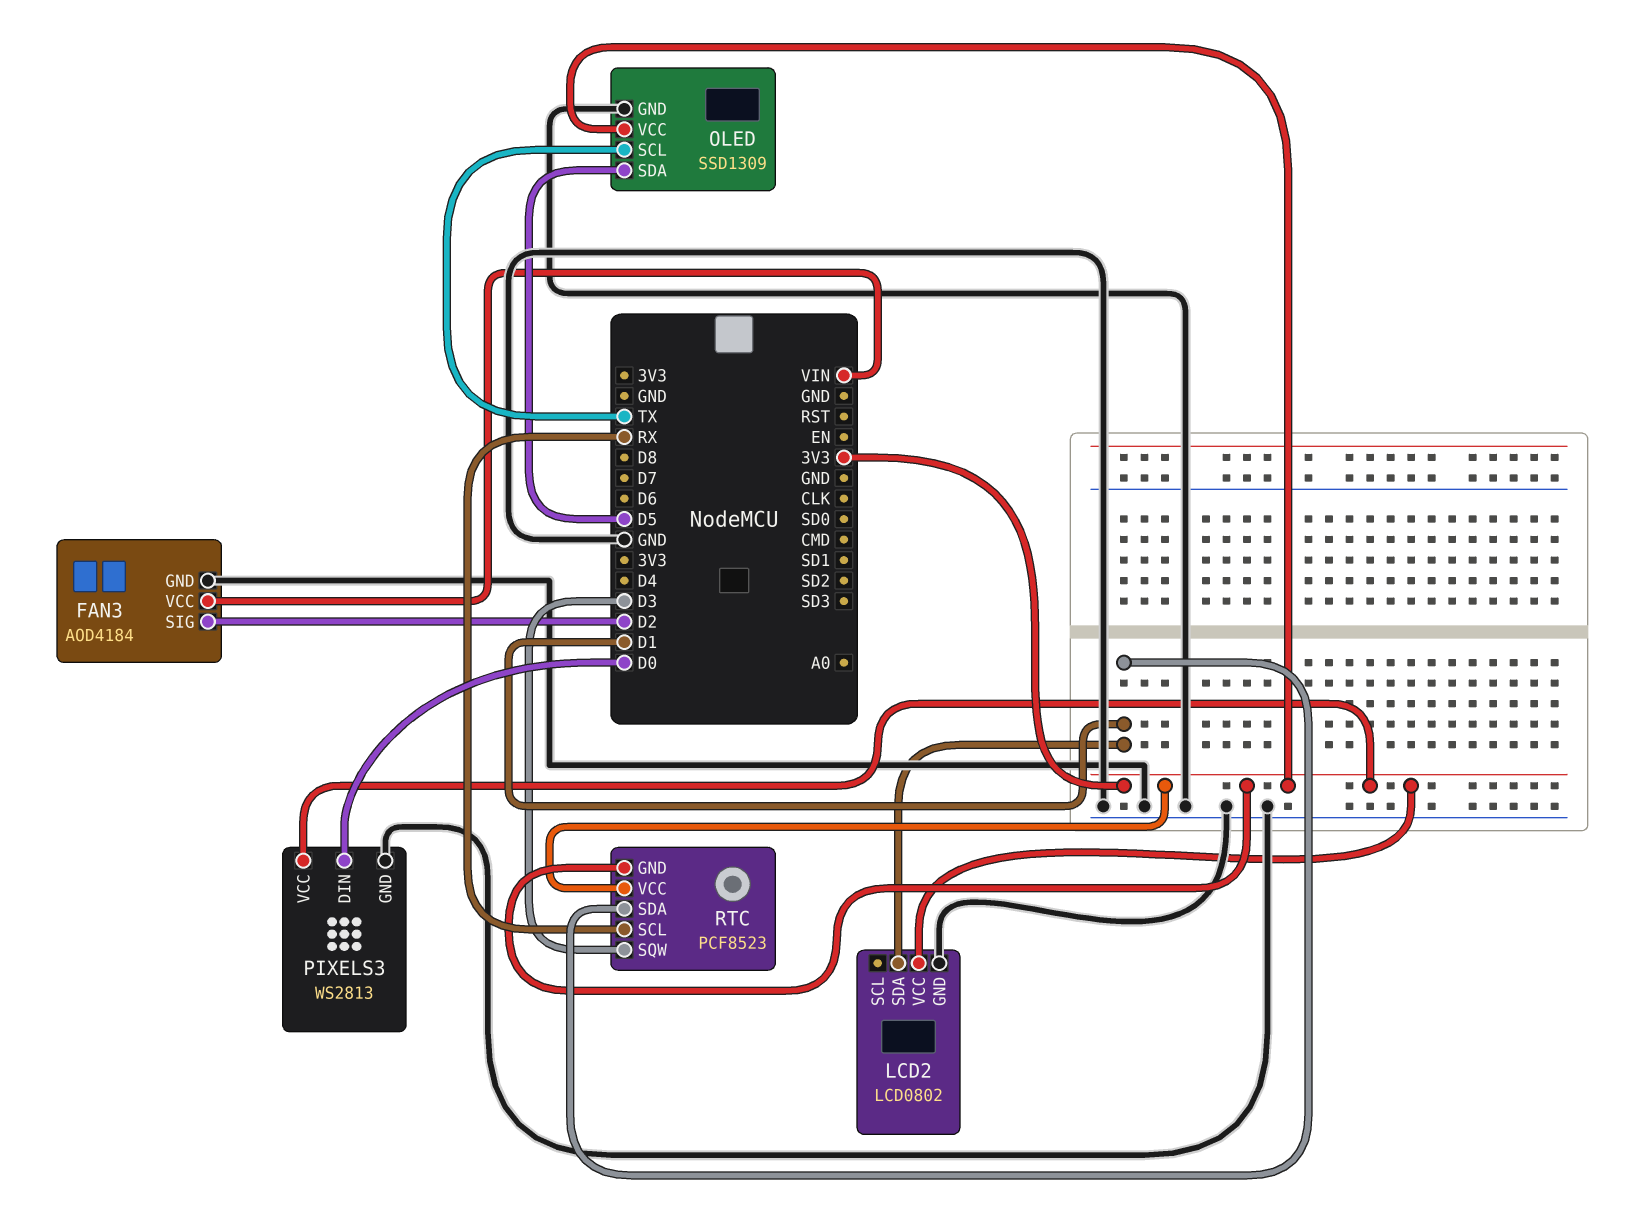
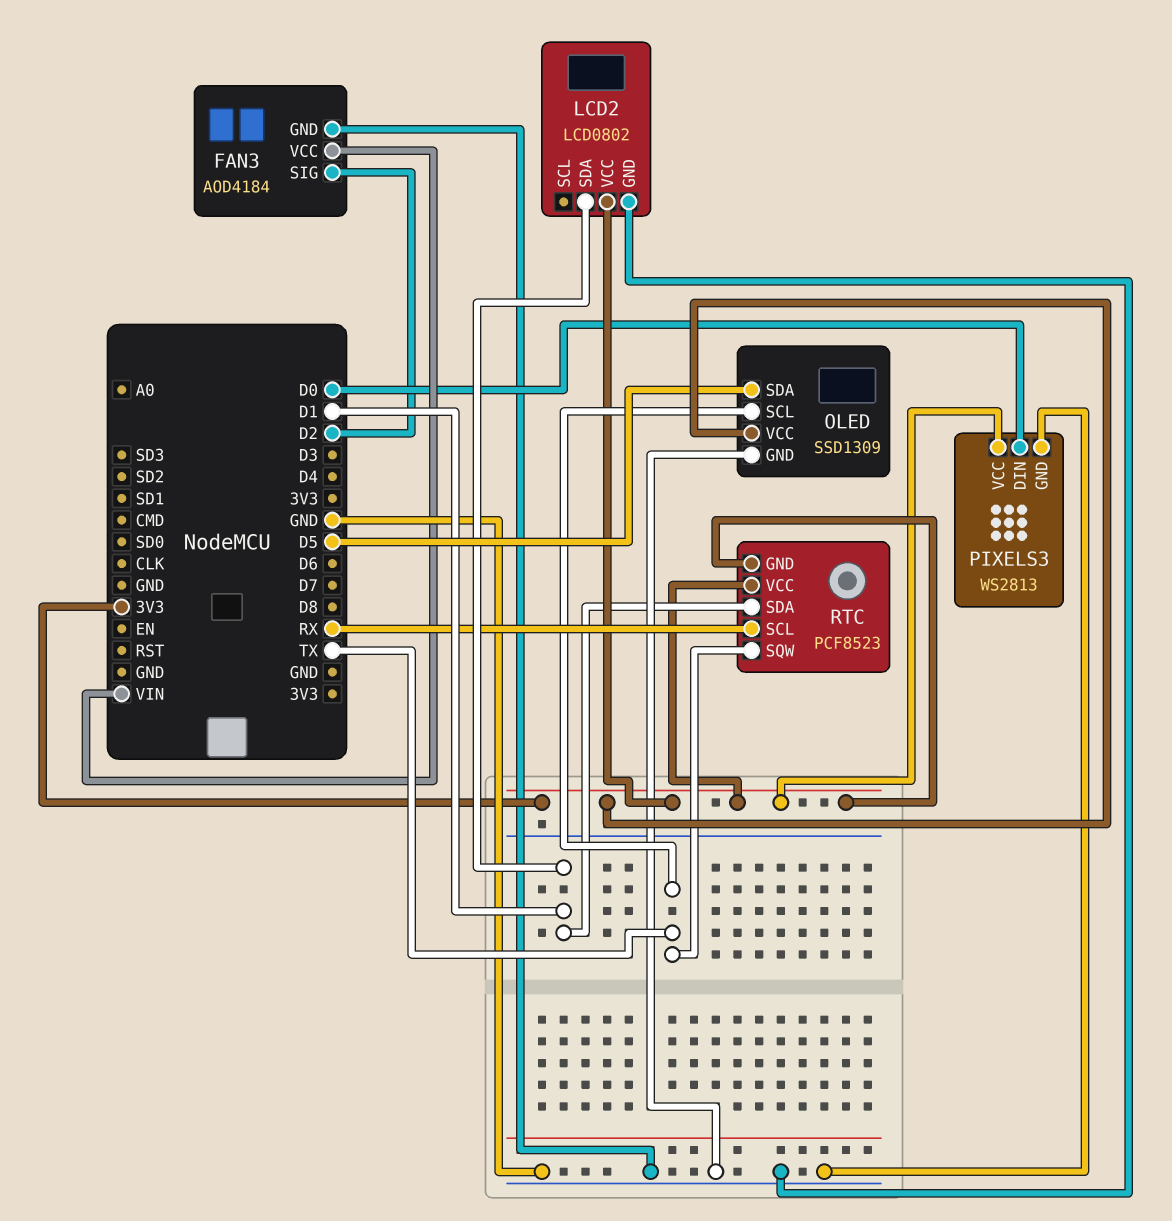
RTC pin SQW: D3 -> TX

